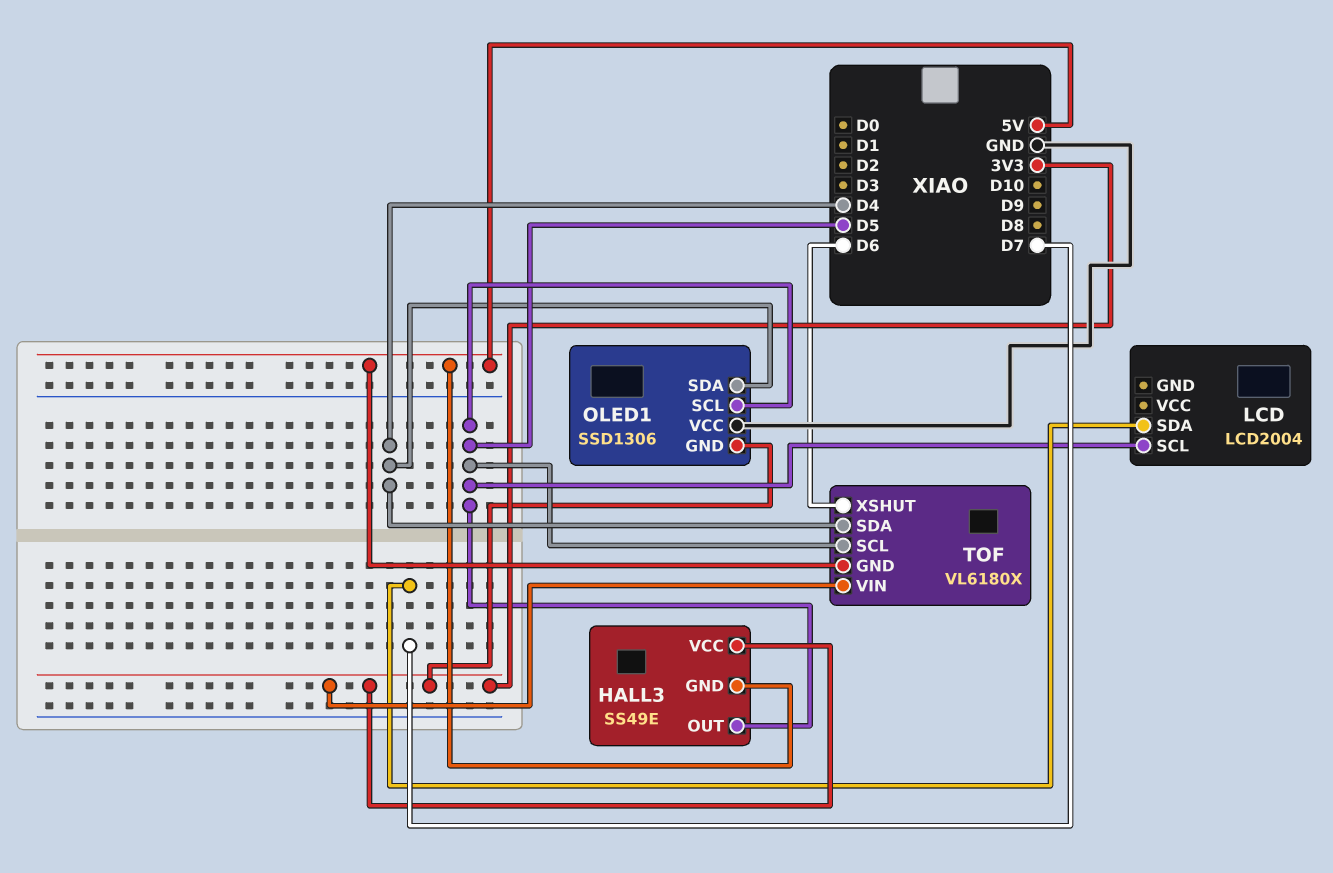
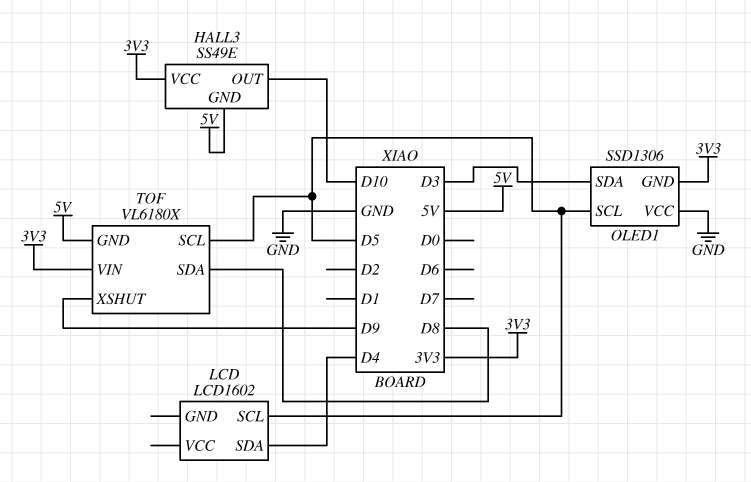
HALL3 pin OUT: D5 -> D10
LCD: LCD2004 -> LCD1602
LCD pin SDA: D7 -> D4
OLED1 pin SDA: D4 -> D3
TOF pin SDA: D4 -> D8
TOF pin XSHUT: D6 -> D9

